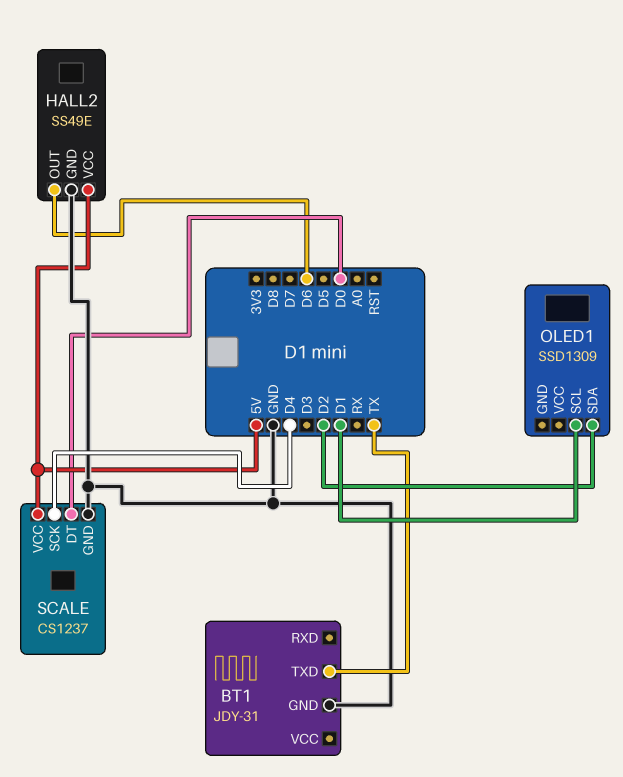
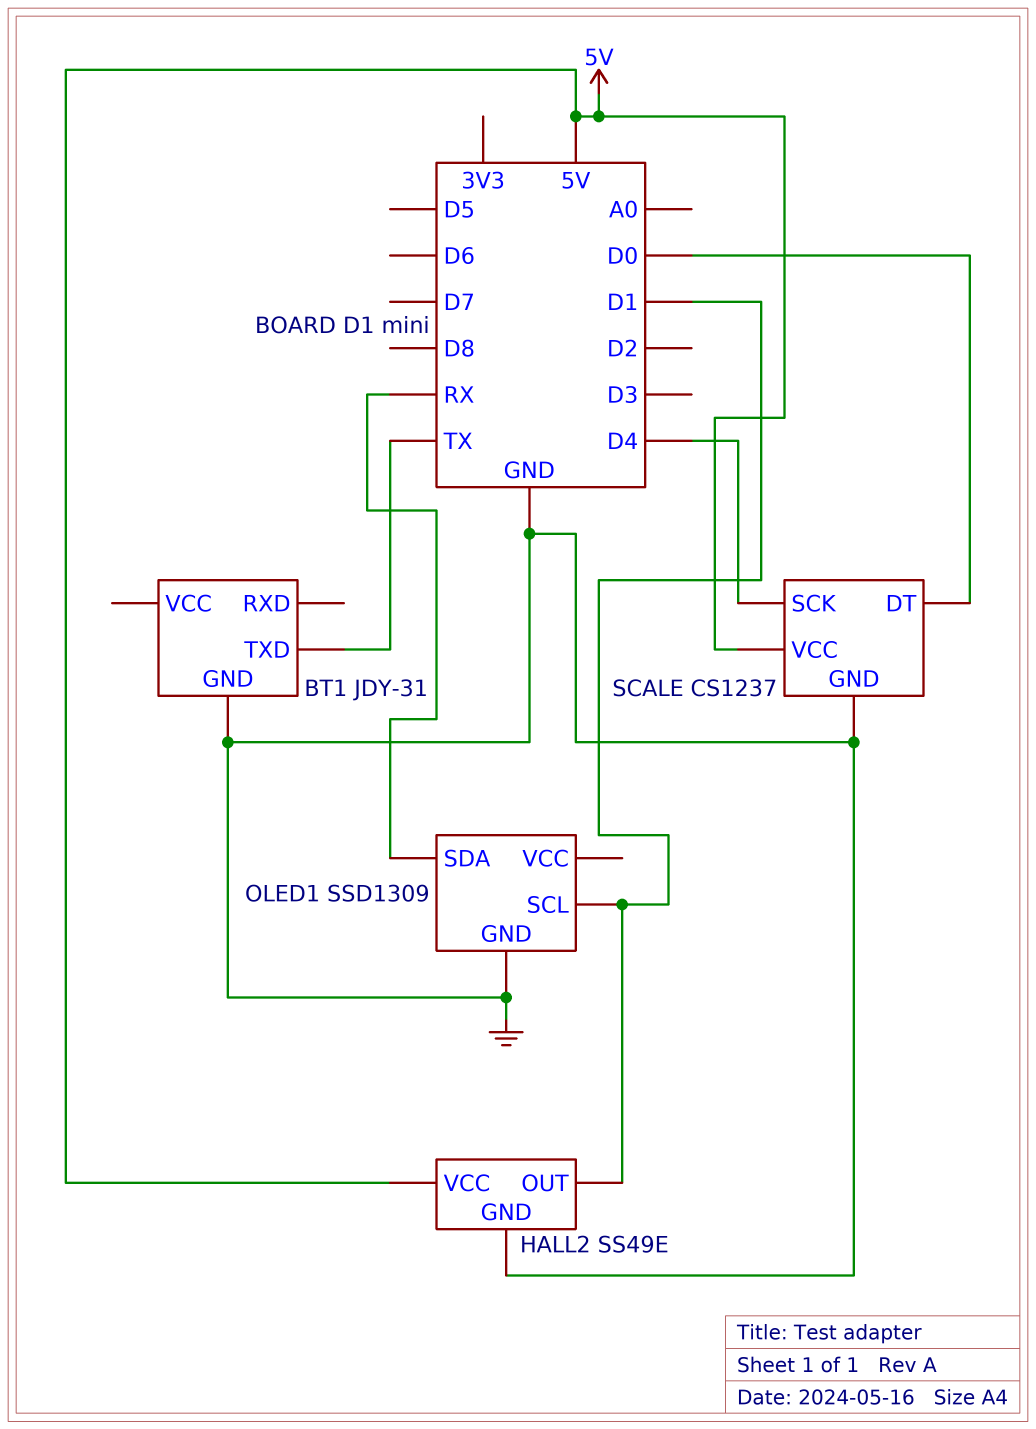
HALL2 pin OUT: D6 -> D1
OLED1 pin GND: none -> GND
OLED1 pin SDA: D2 -> RX

